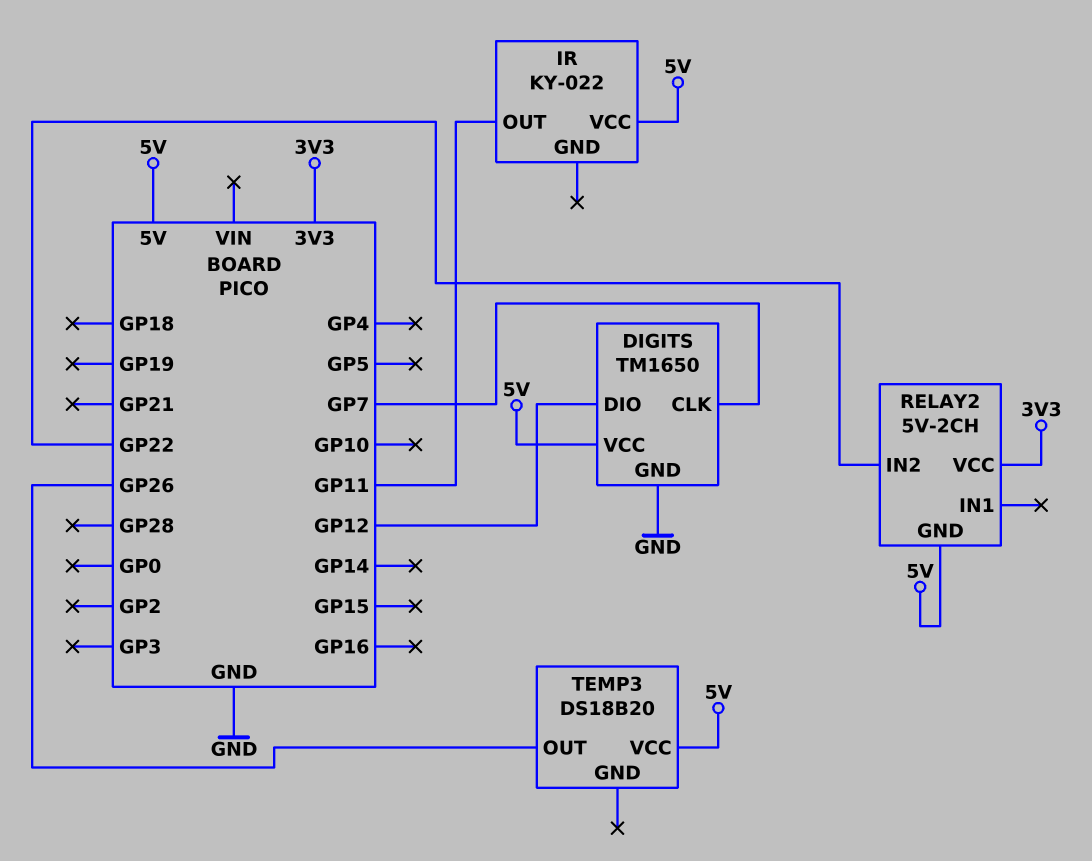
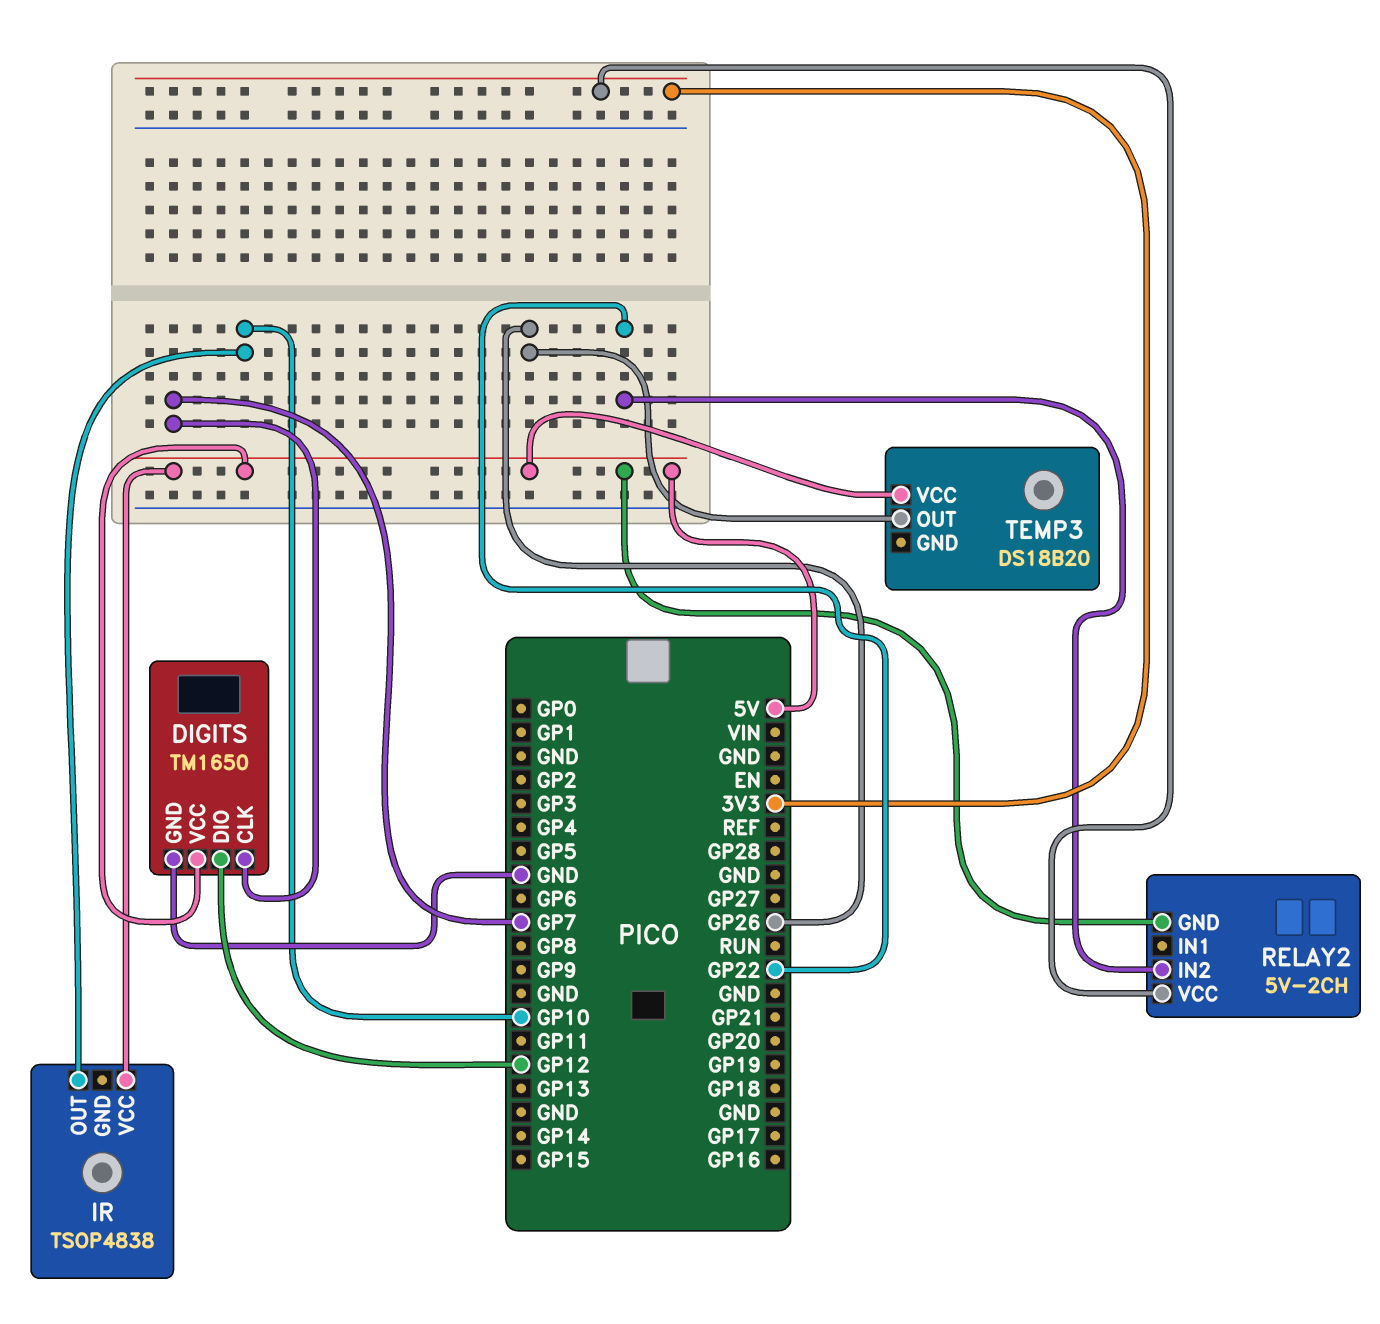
IR: KY-022 -> TSOP4838
IR pin OUT: GP11 -> GP10

